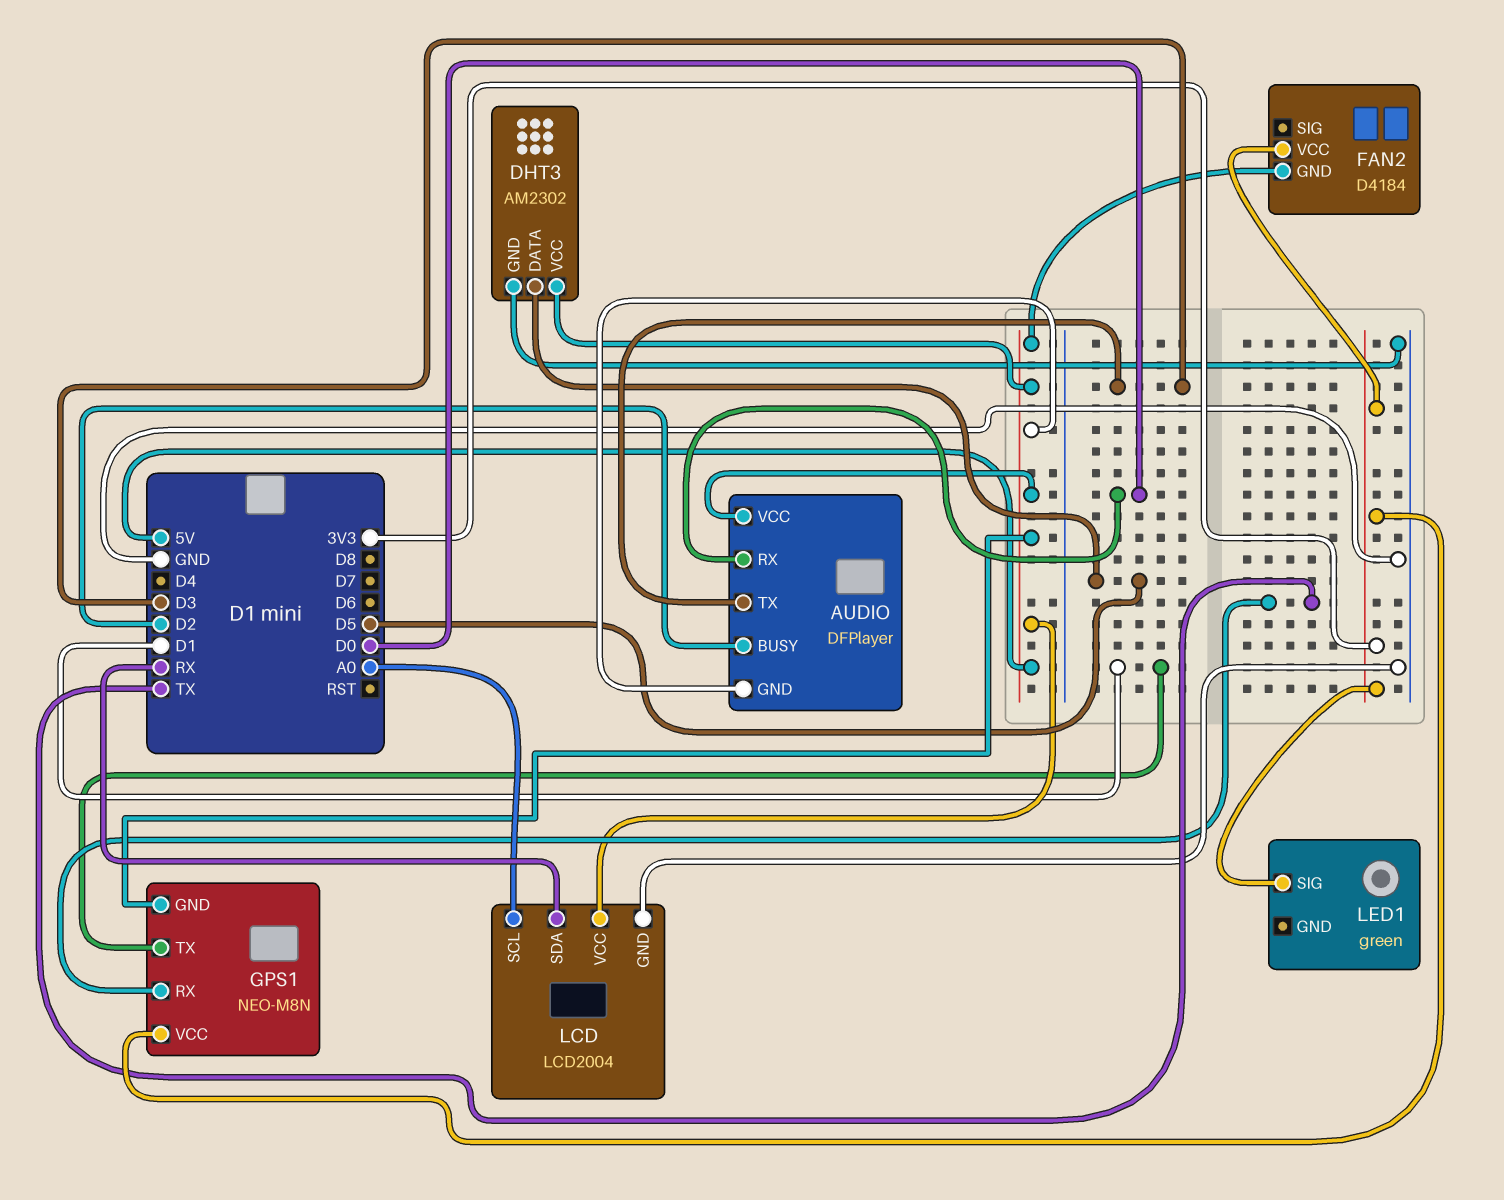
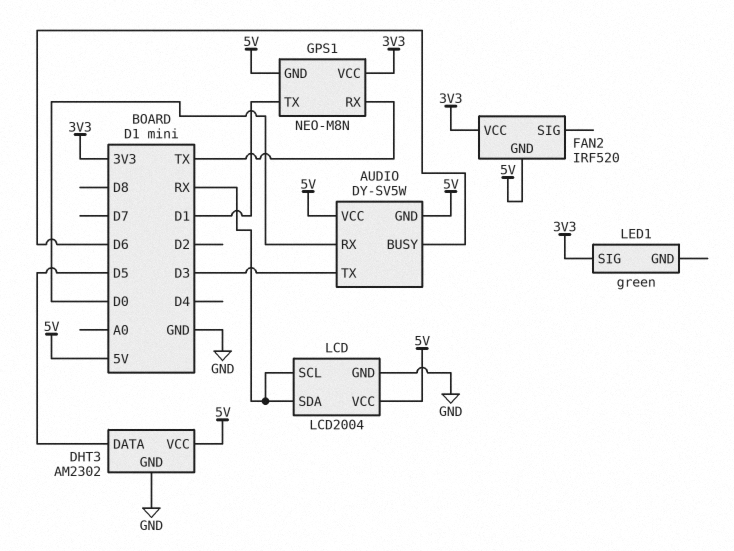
AUDIO: DFPlayer -> DY-SV5W
AUDIO pin BUSY: D2 -> D6
FAN2: D4184 -> IRF520
LCD pin SCL: A0 -> RX

